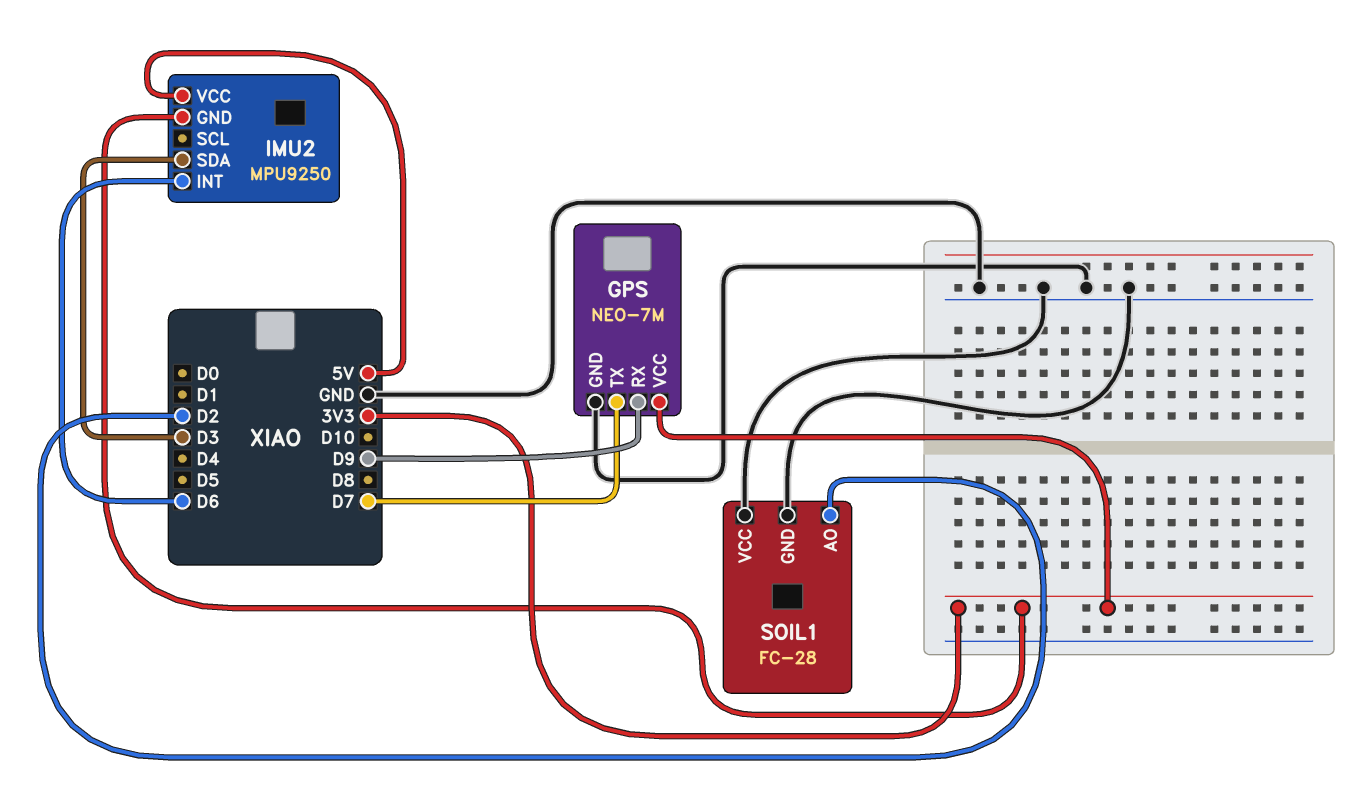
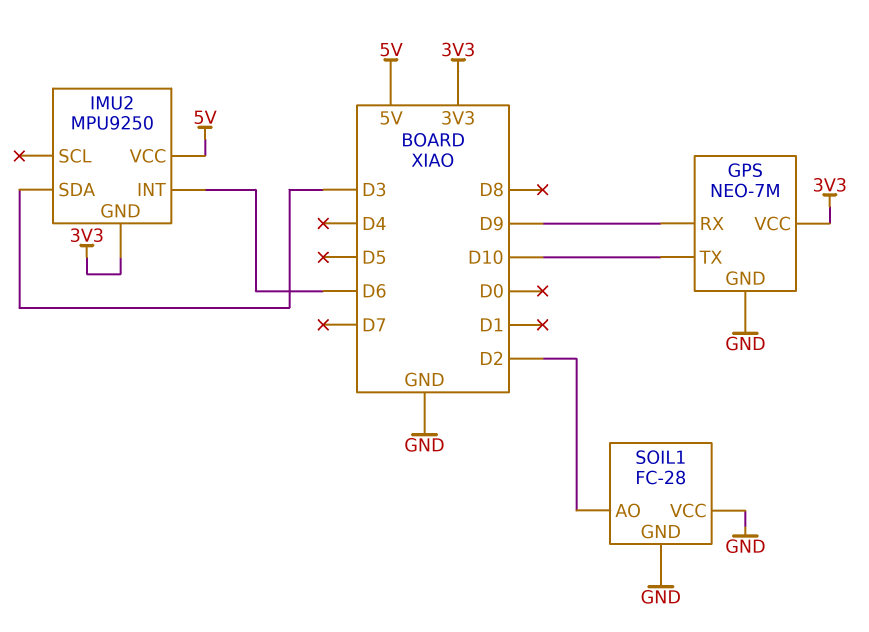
GPS pin TX: D7 -> D10

